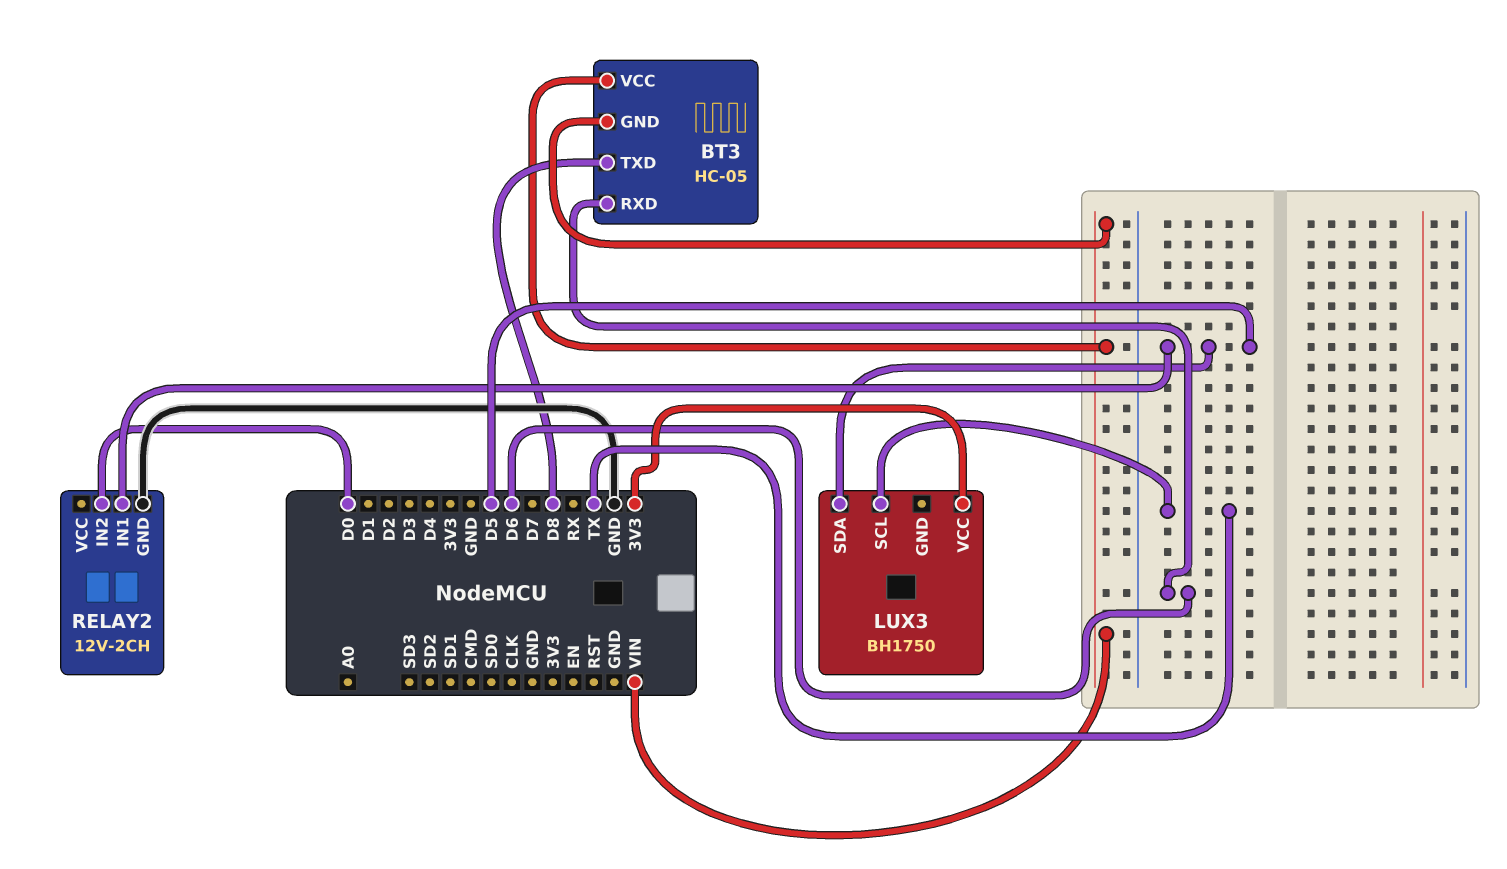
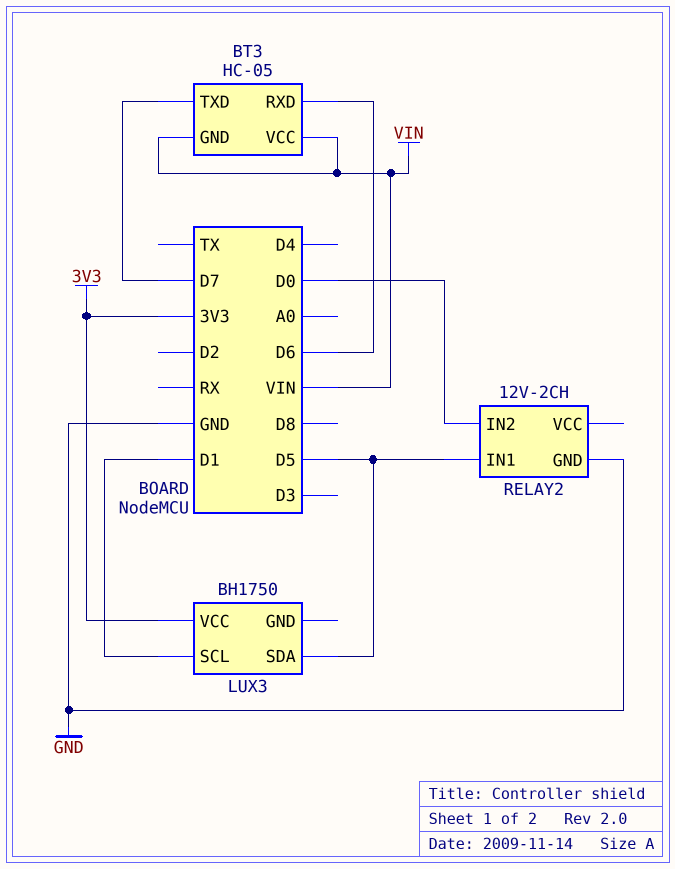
BT3 pin TXD: D8 -> D7
LUX3 pin SCL: TX -> D1

